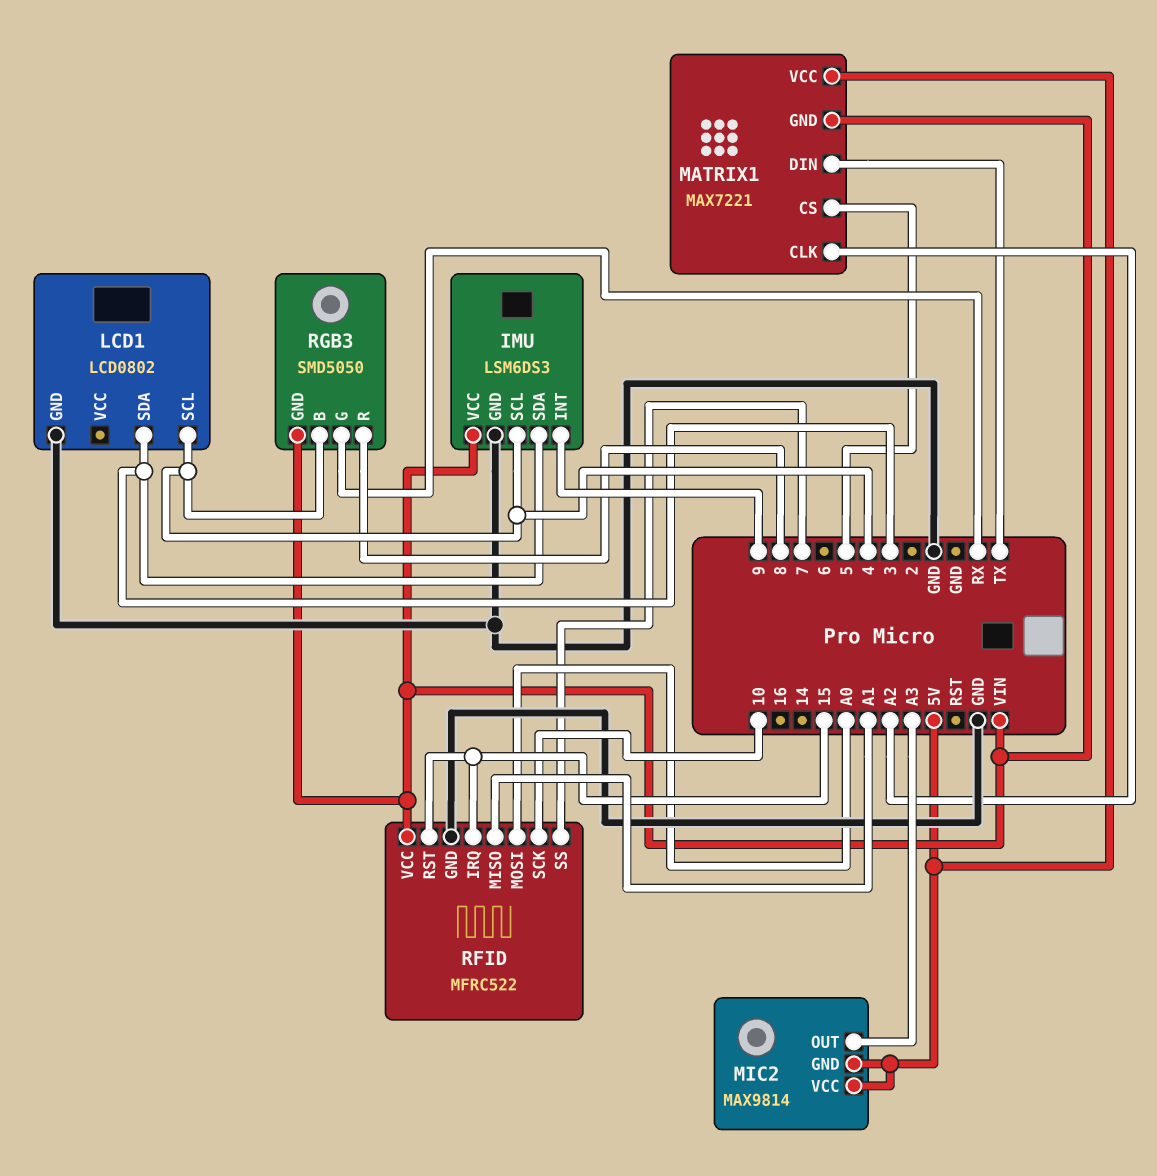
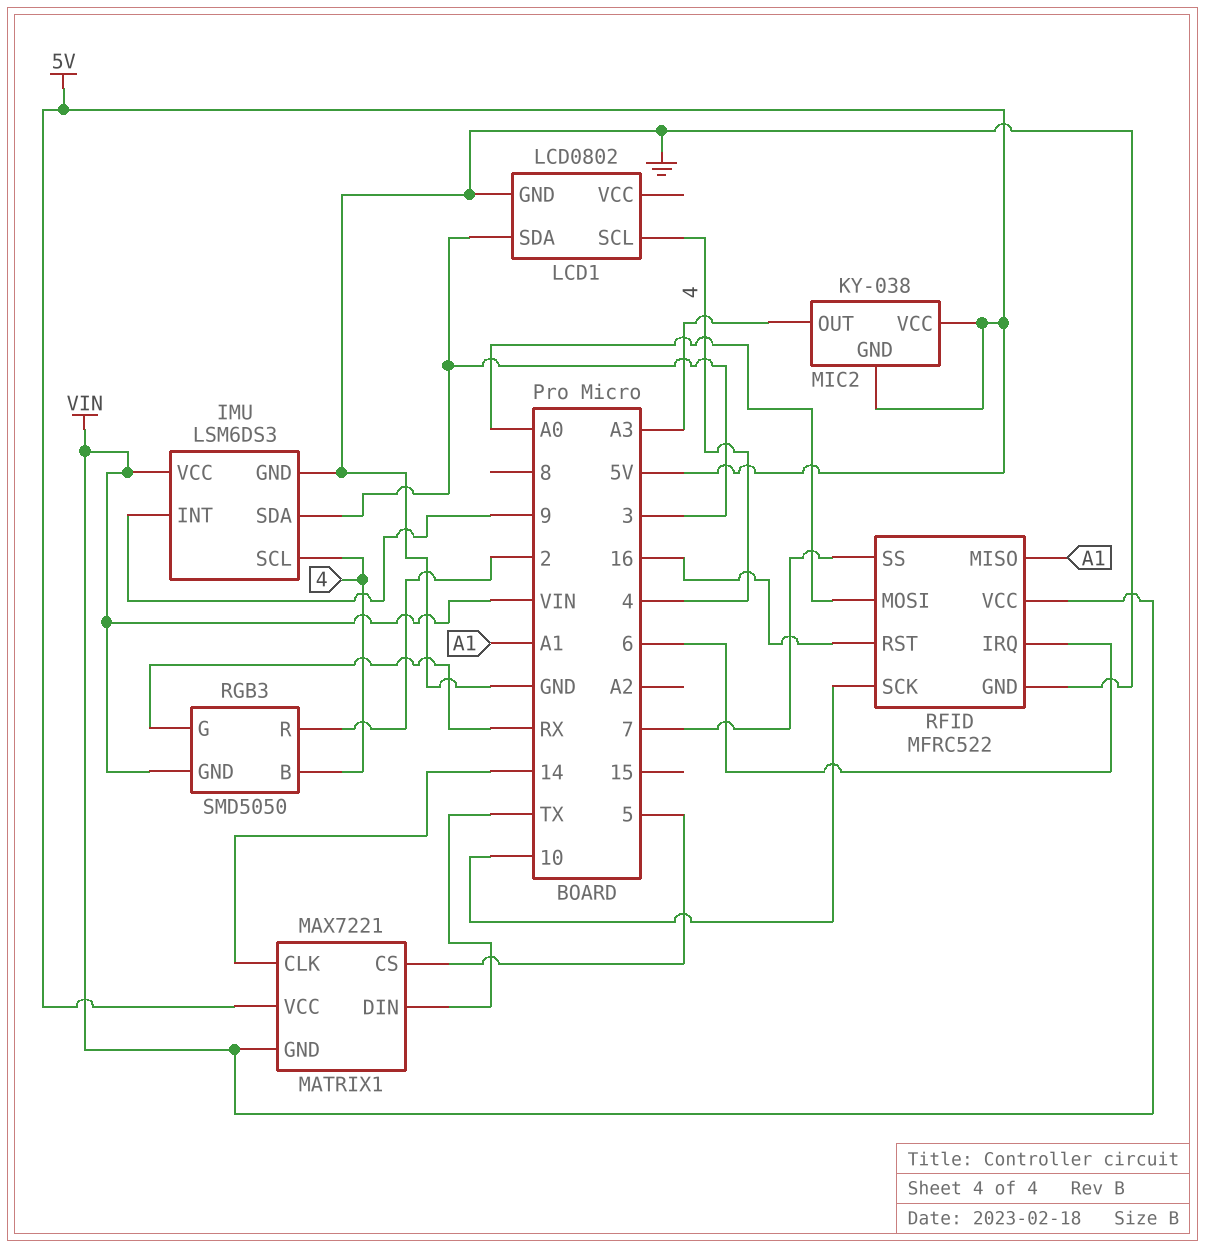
MATRIX1 pin CLK: A2 -> 14
MIC2: MAX9814 -> KY-038
RFID pin IRQ: 15 -> 6
RFID pin RST: 15 -> 16
RGB3 pin R: 8 -> 2

